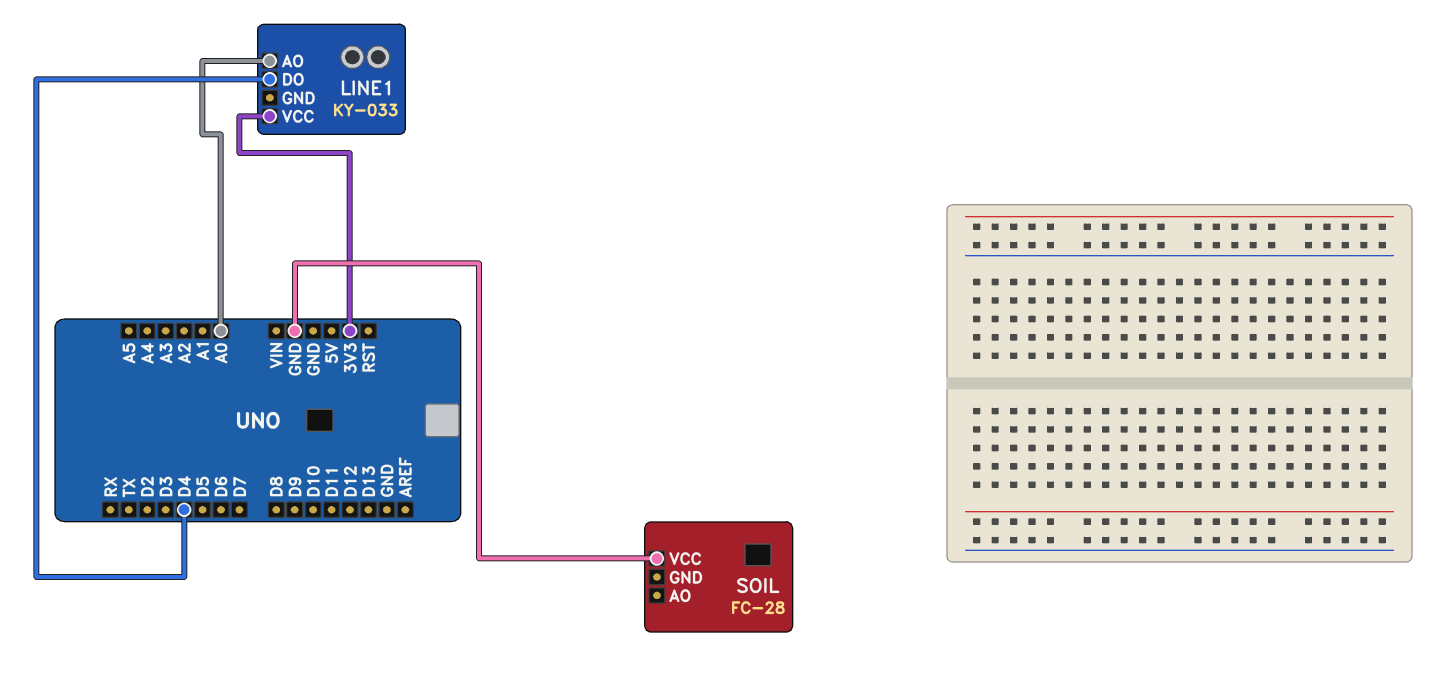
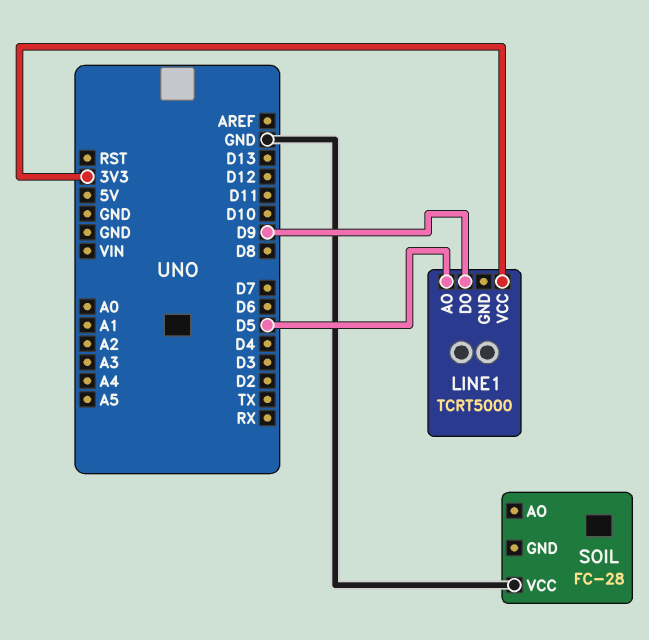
LINE1: KY-033 -> TCRT5000
LINE1 pin AO: A0 -> D5
LINE1 pin DO: D4 -> D9

